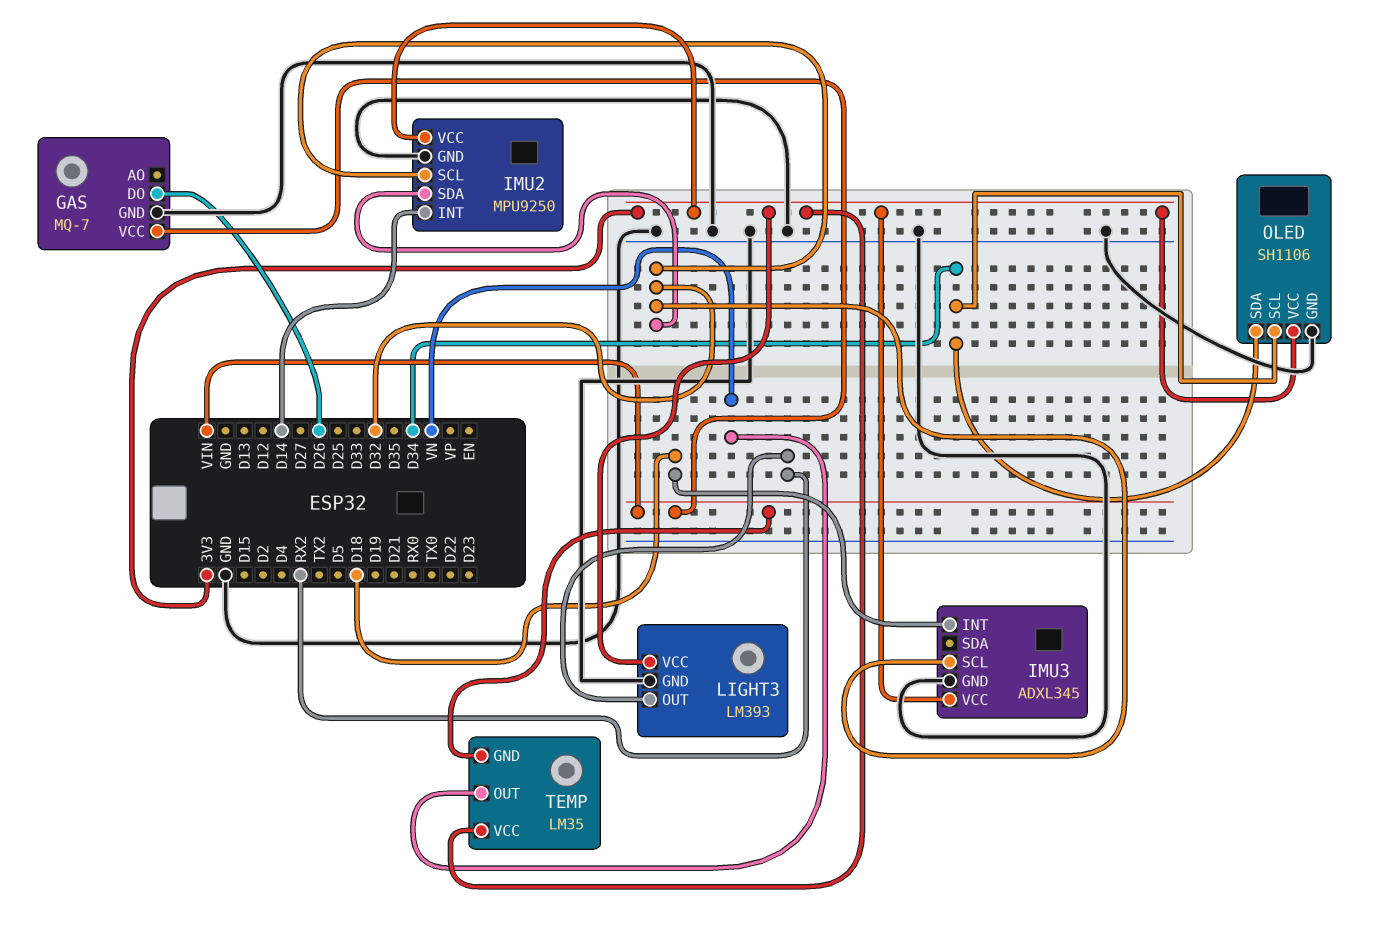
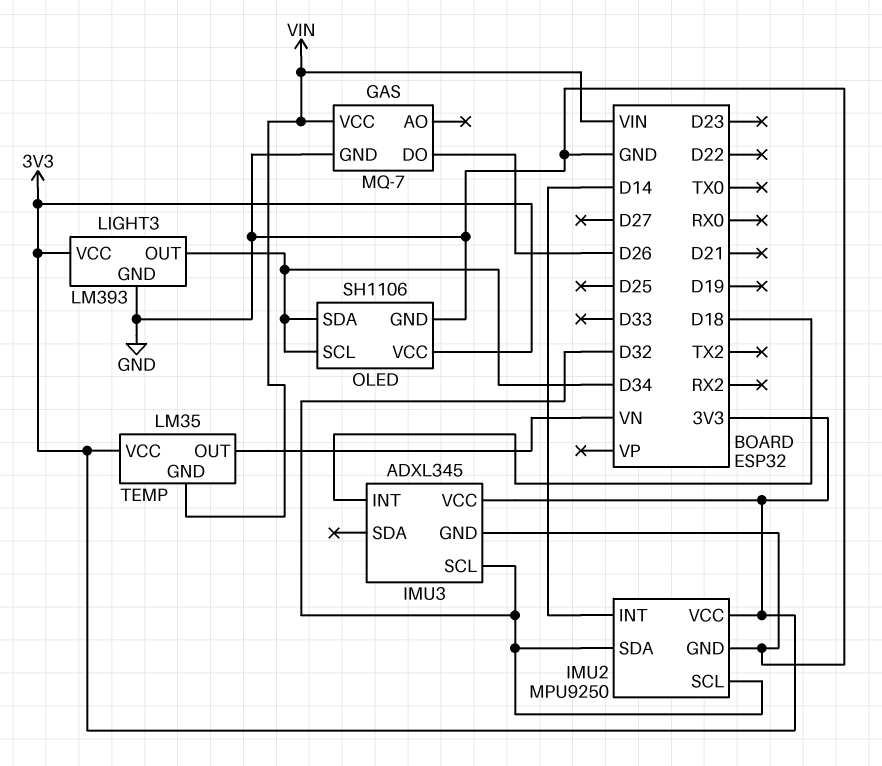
LIGHT3 pin OUT: RX2 -> D34

